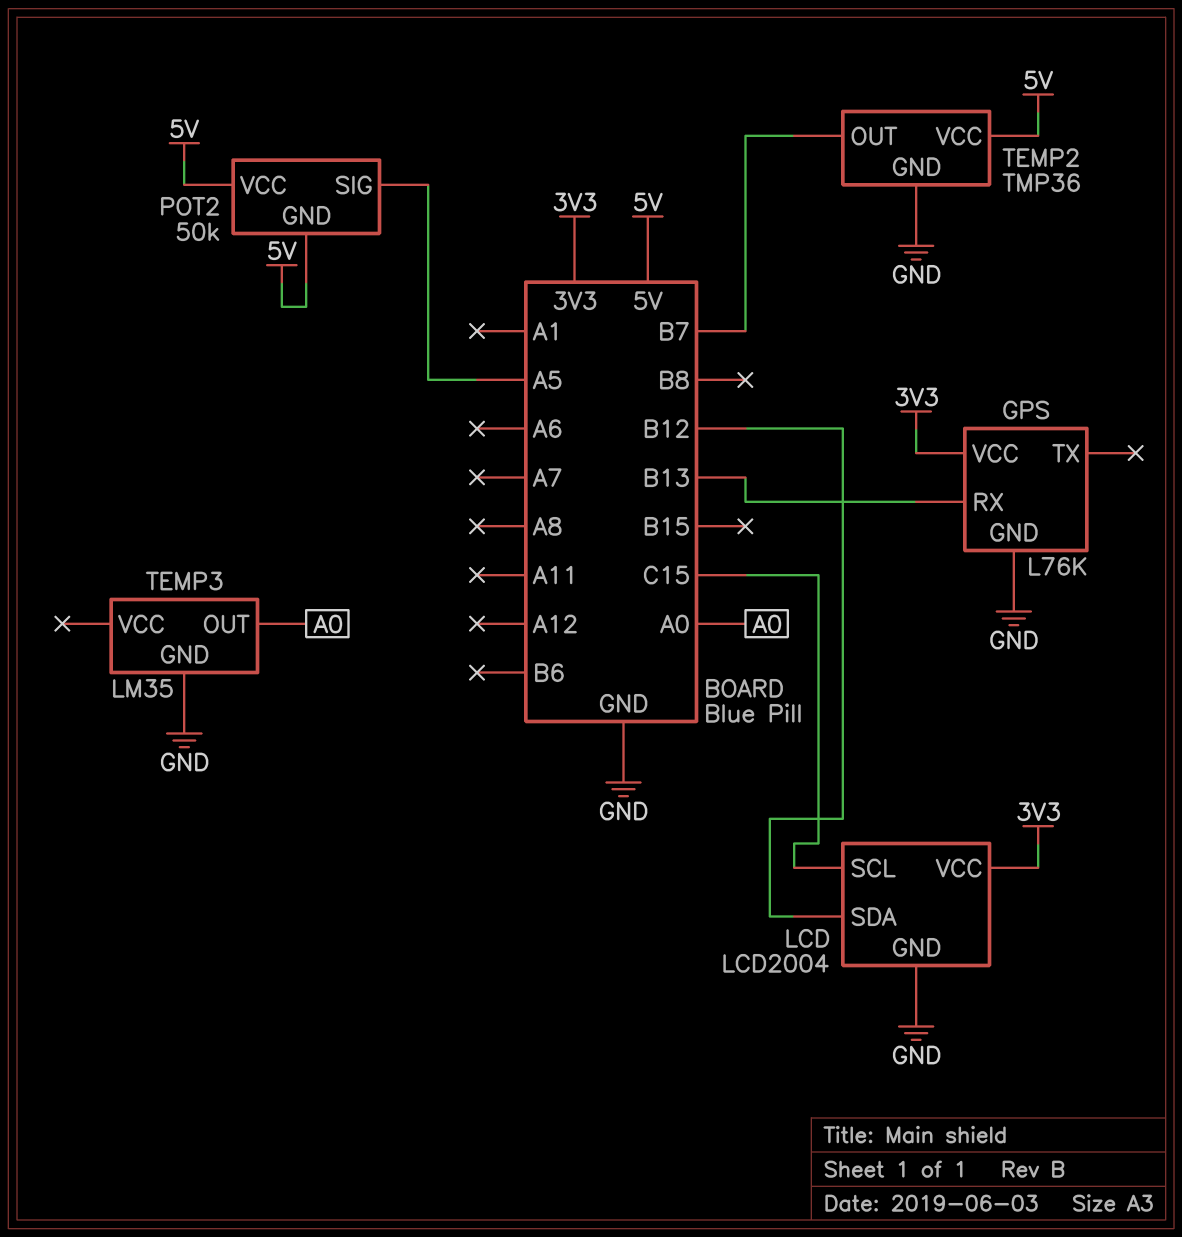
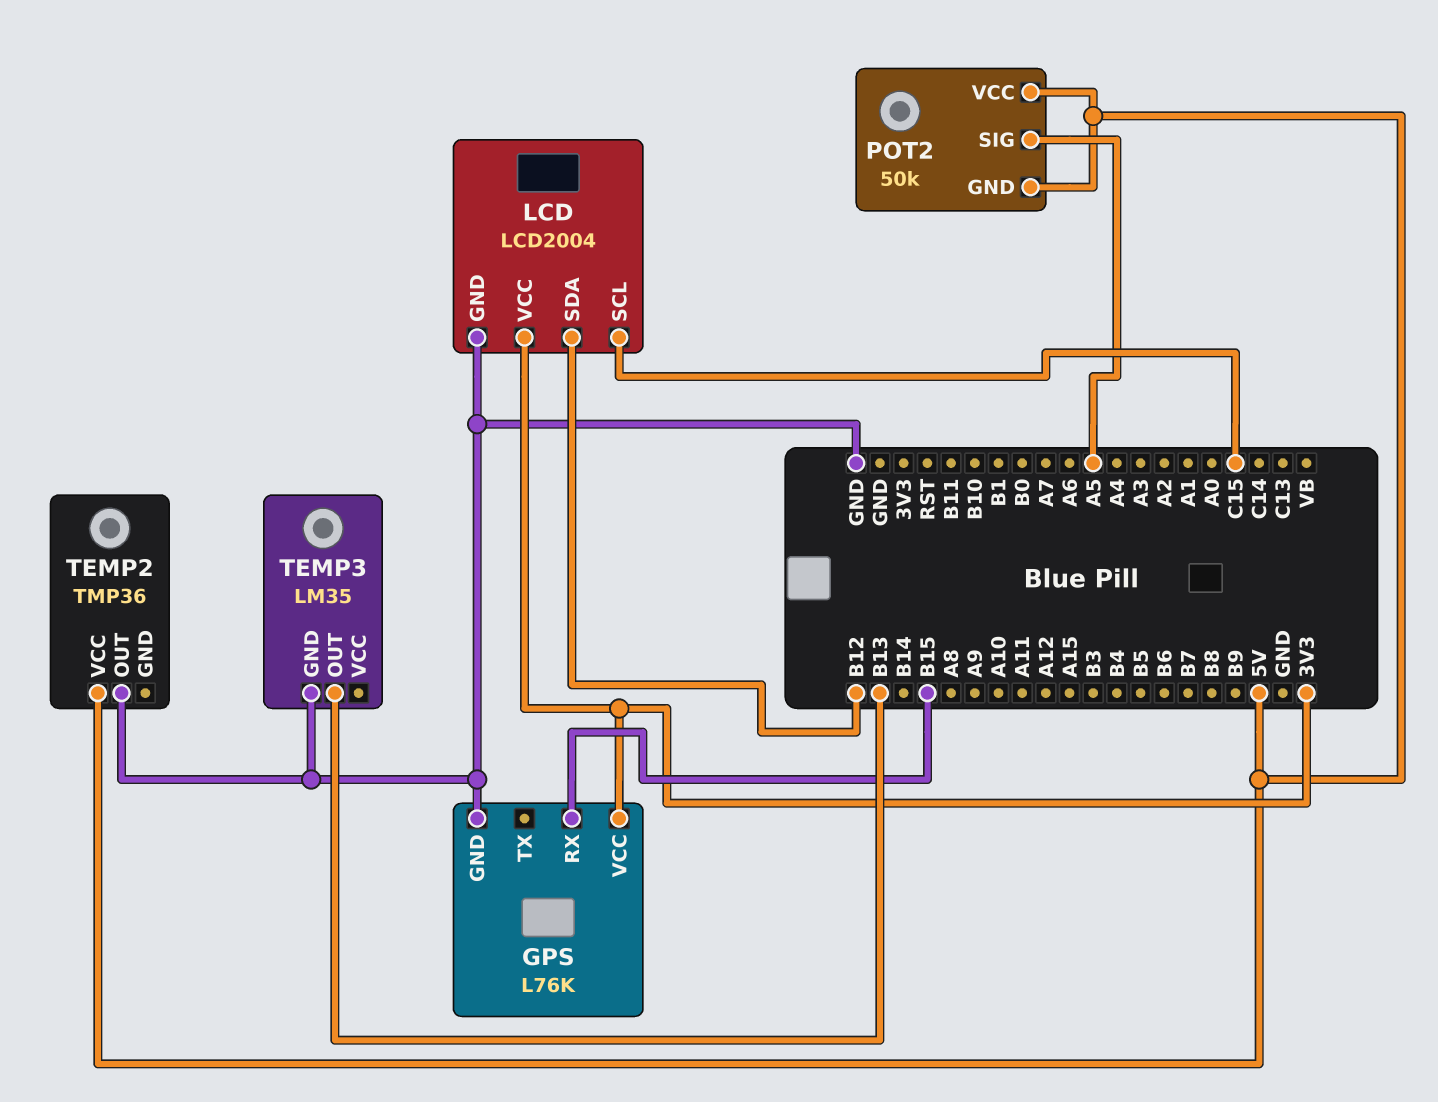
GPS pin RX: B13 -> B15
TEMP2 pin GND: GND -> none
TEMP2 pin OUT: B7 -> GND
TEMP3 pin OUT: A0 -> B13

